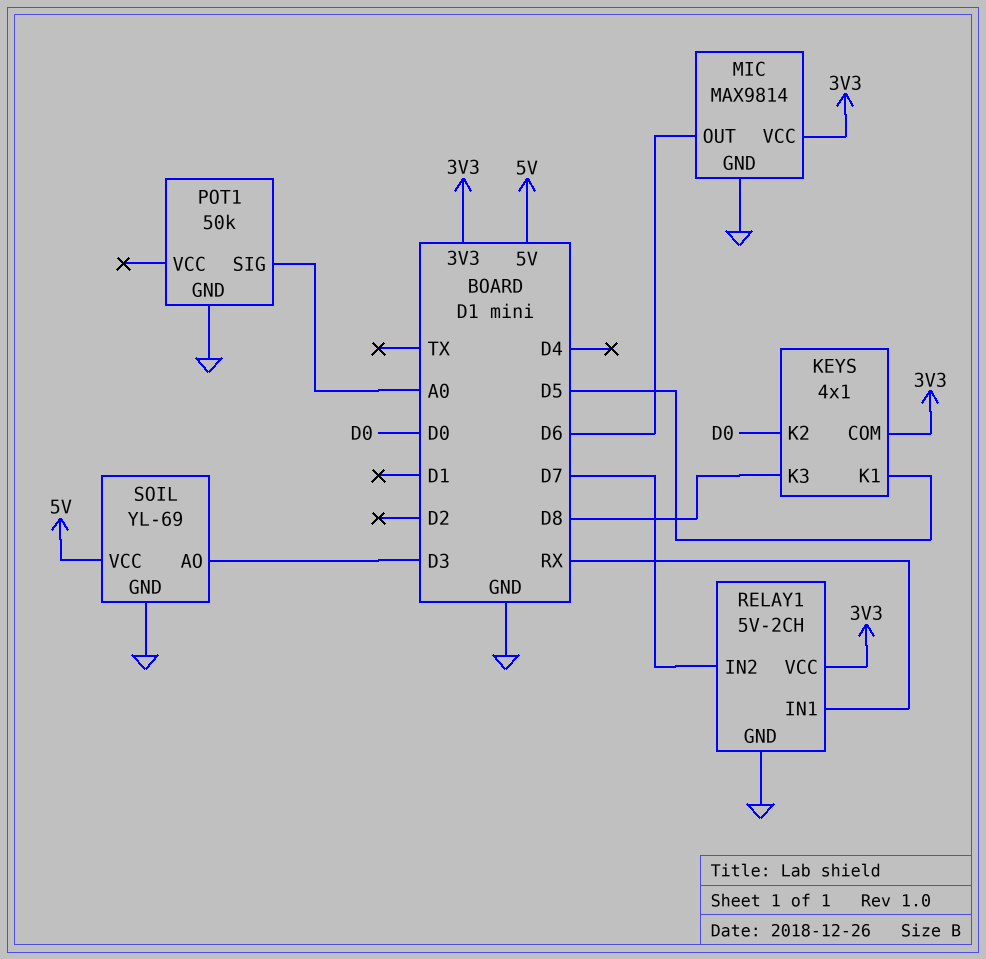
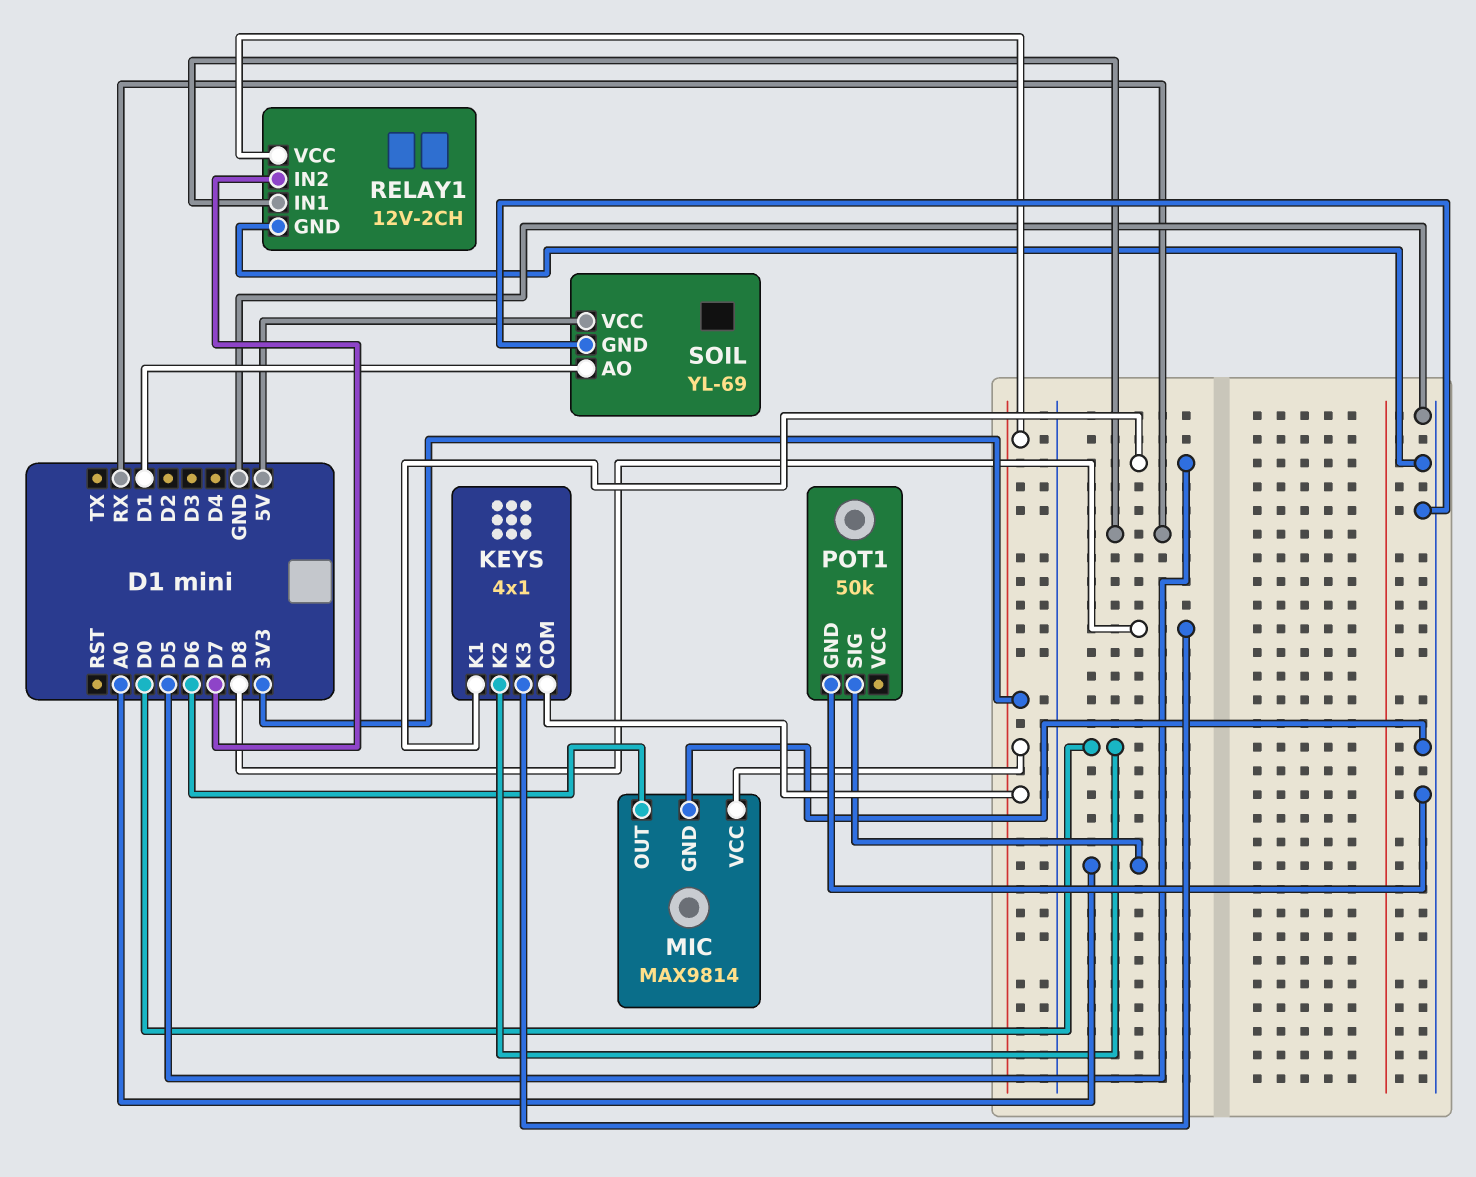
RELAY1: 5V-2CH -> 12V-2CH
SOIL pin AO: D3 -> D1

